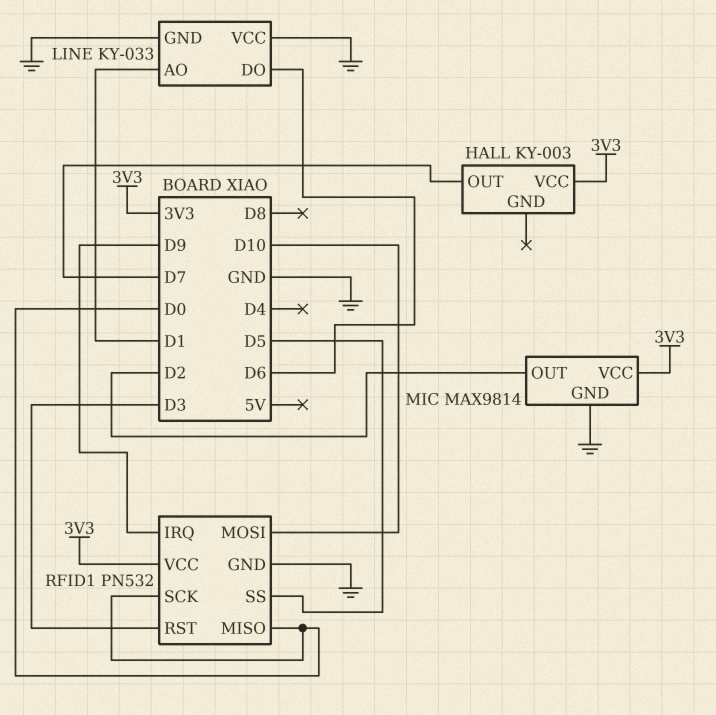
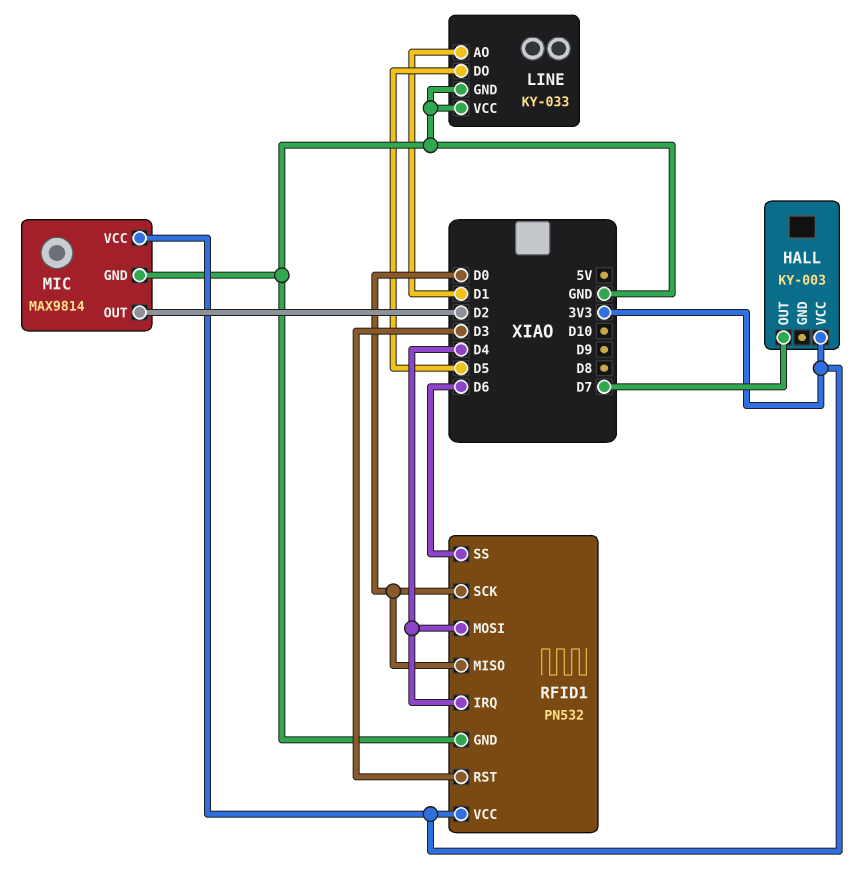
LINE pin DO: D6 -> D5
RFID1 pin IRQ: D9 -> D4
RFID1 pin MOSI: D10 -> D4
RFID1 pin SS: D5 -> D6

